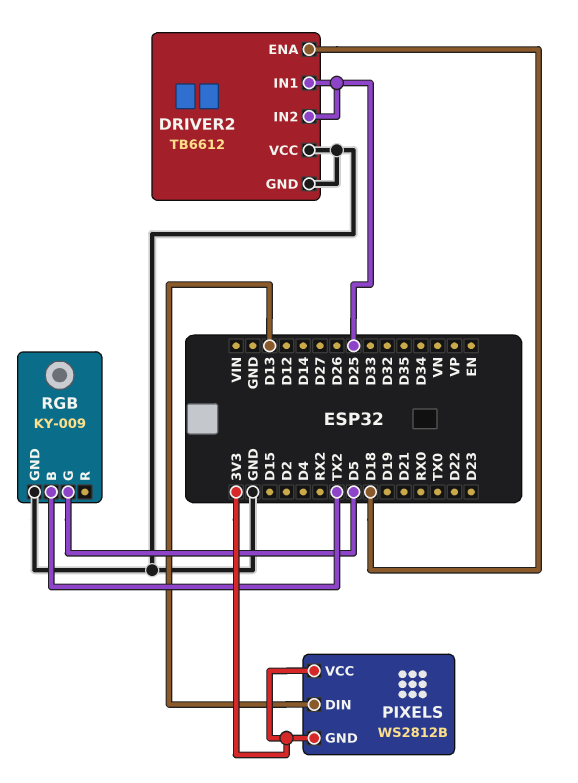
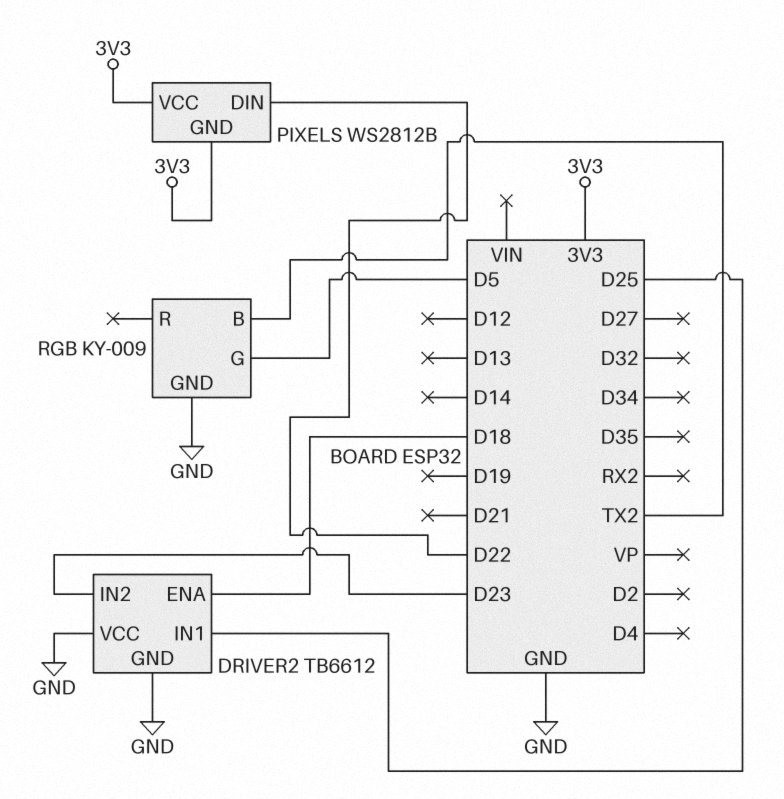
DRIVER2 pin IN2: D25 -> D23
PIXELS pin DIN: D13 -> D22

